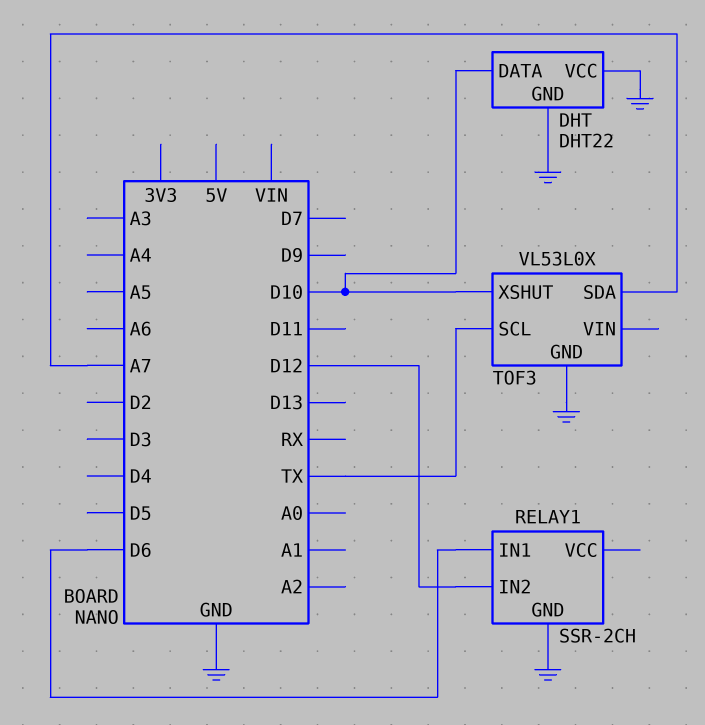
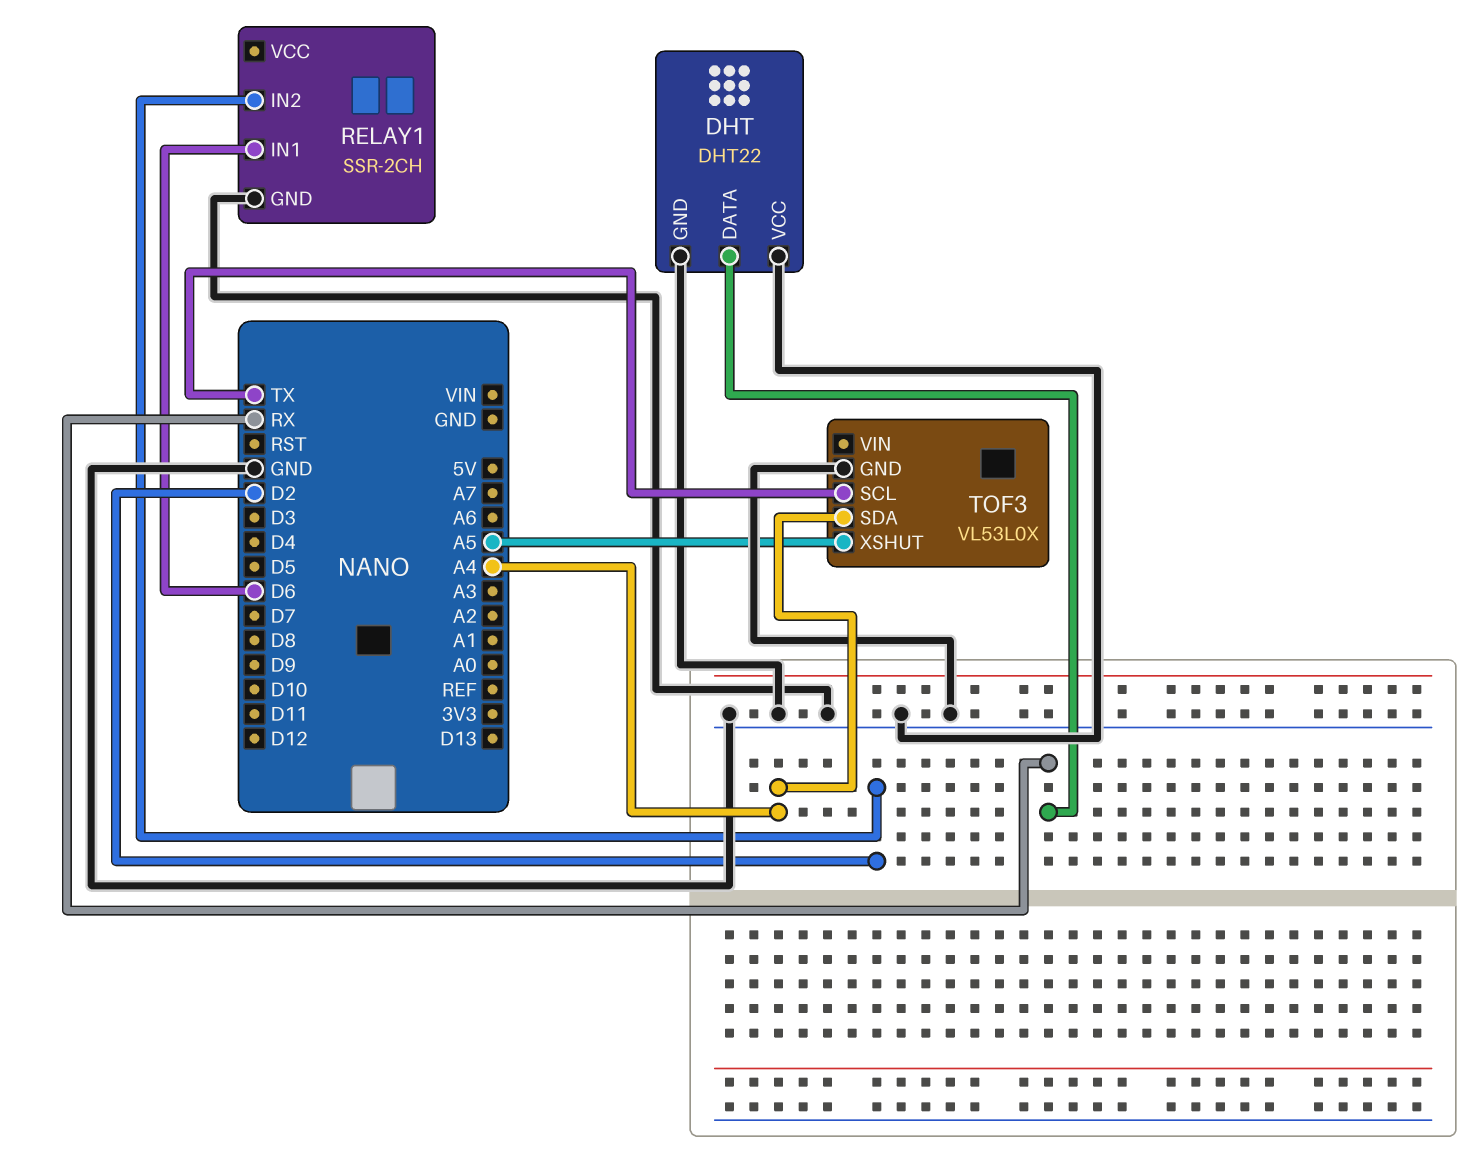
DHT pin DATA: D10 -> RX
RELAY1 pin IN2: D12 -> D2
TOF3 pin SDA: A7 -> A4
TOF3 pin XSHUT: D10 -> A5

